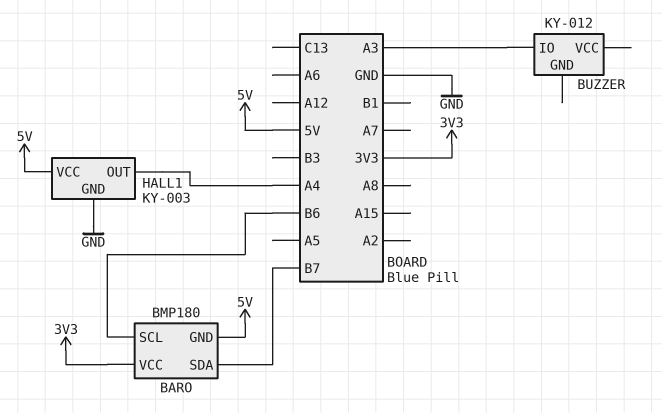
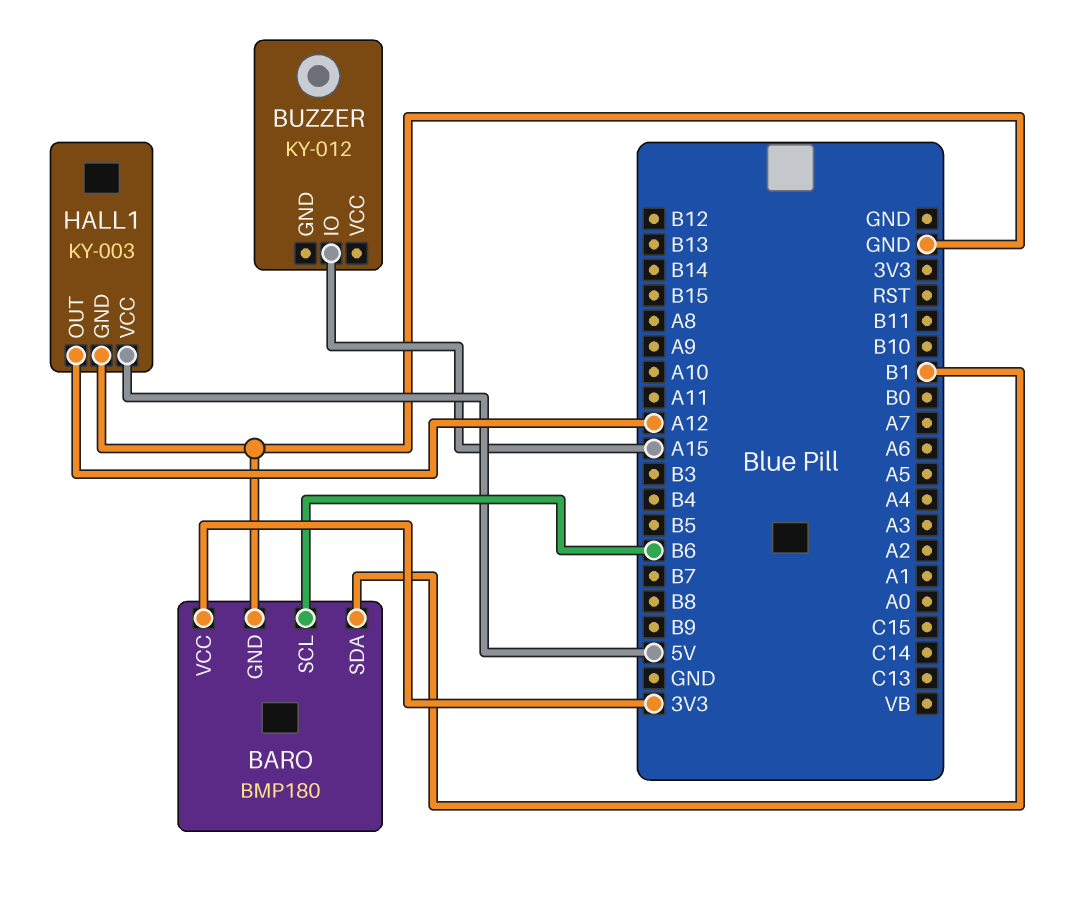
BARO pin GND: 5V -> GND
BARO pin SDA: B7 -> B1
BUZZER pin IO: A3 -> A15
HALL1 pin OUT: A4 -> A12

